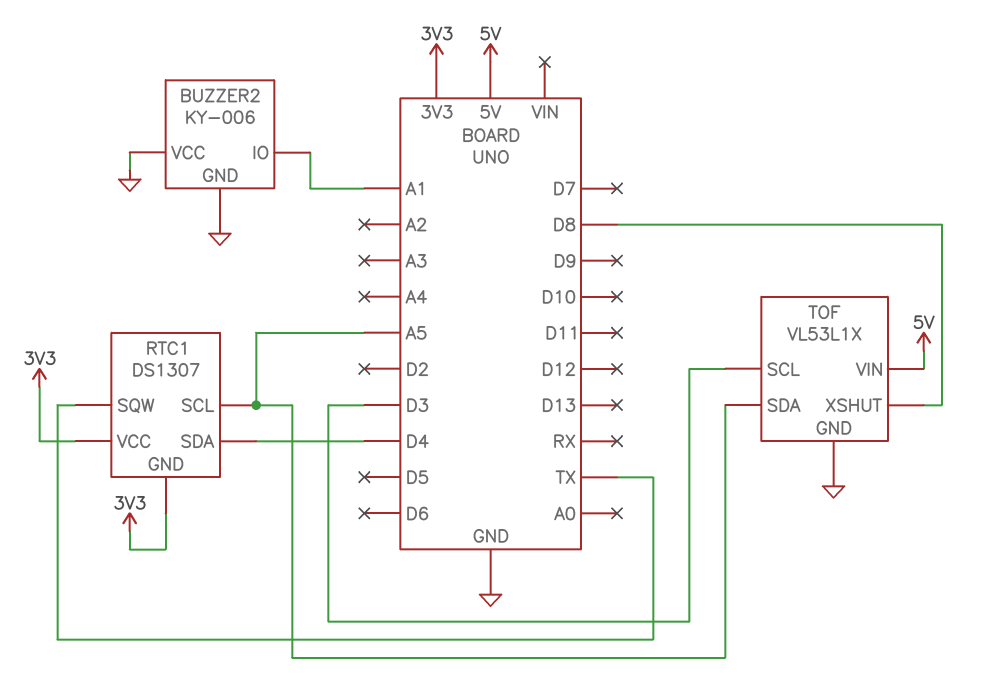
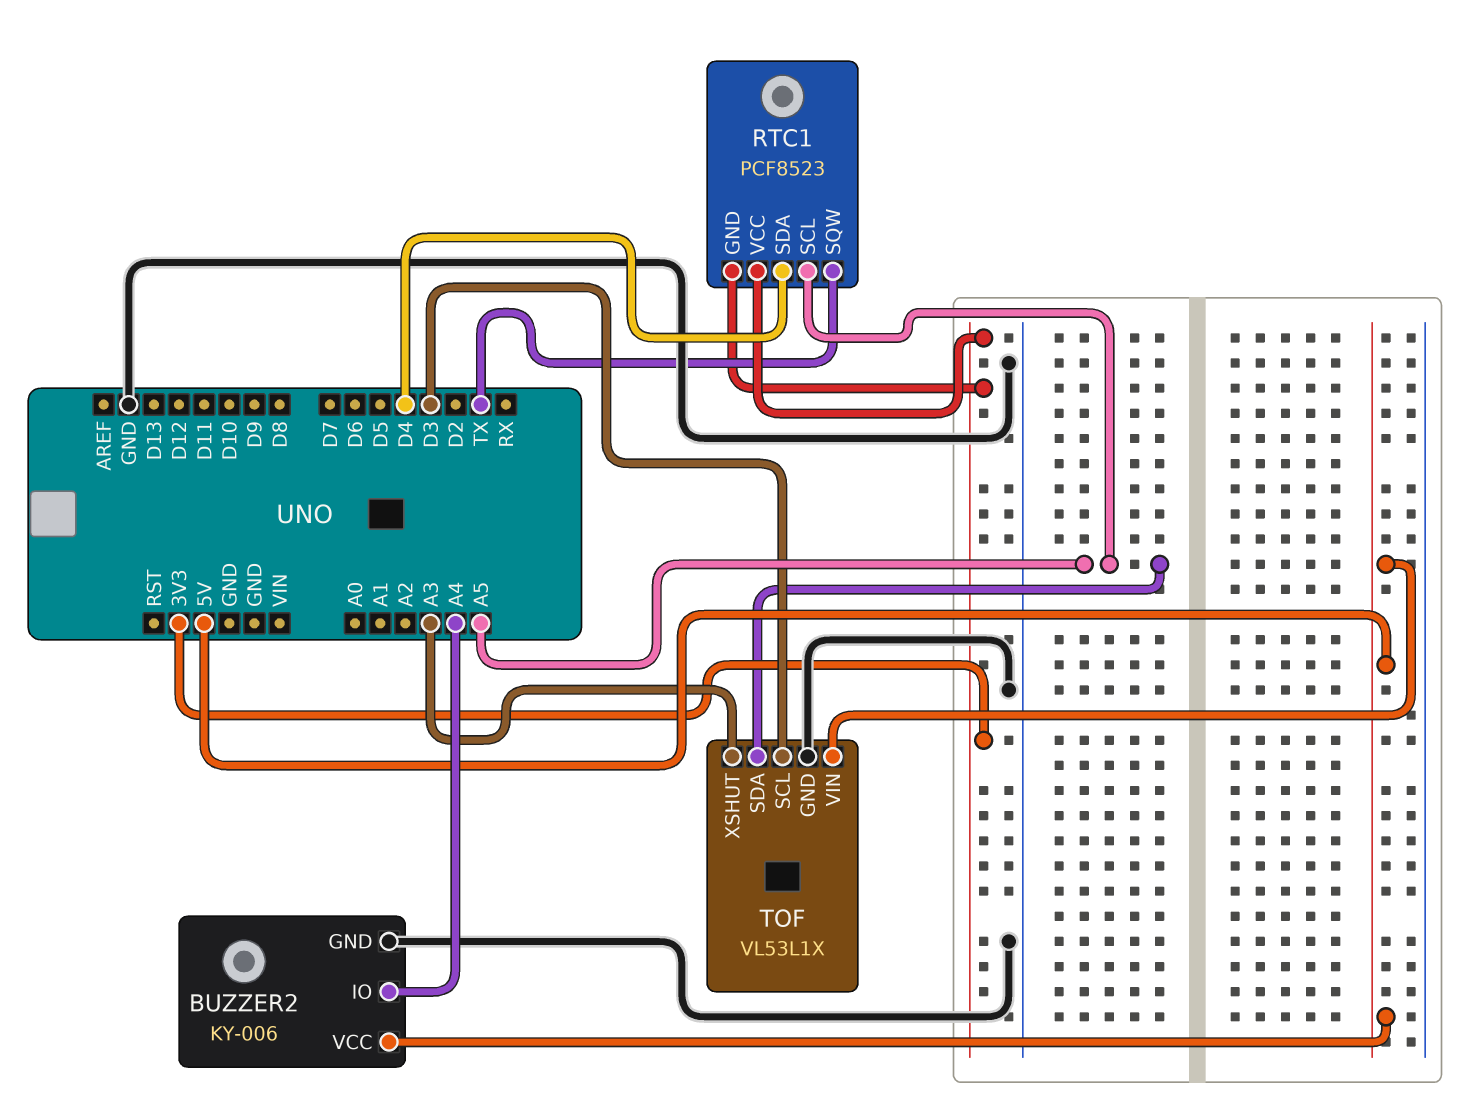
BUZZER2 pin IO: A1 -> A4
BUZZER2 pin VCC: GND -> 5V
RTC1: DS1307 -> PCF8523
TOF pin XSHUT: D8 -> A3

